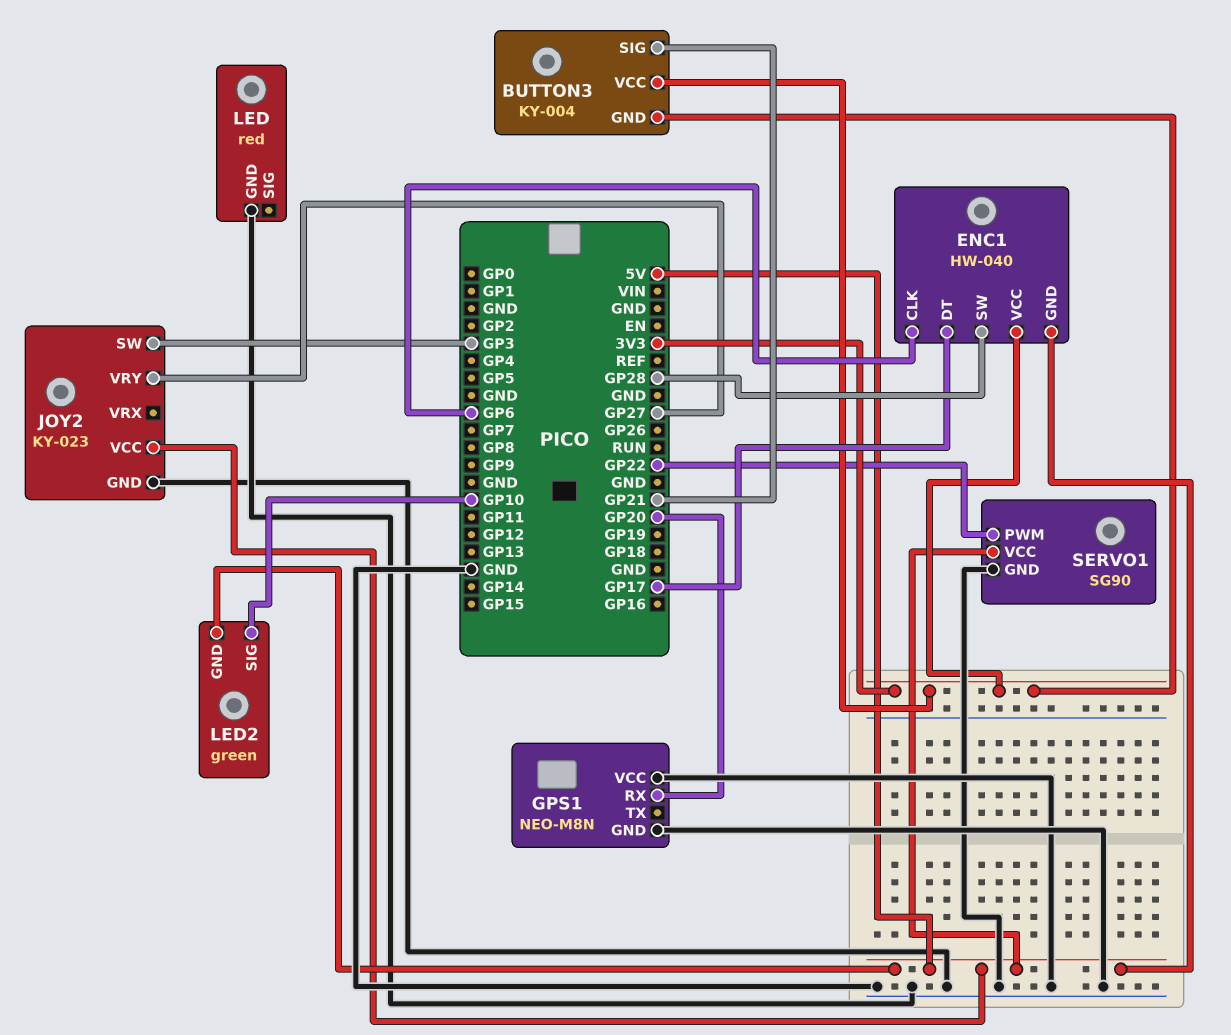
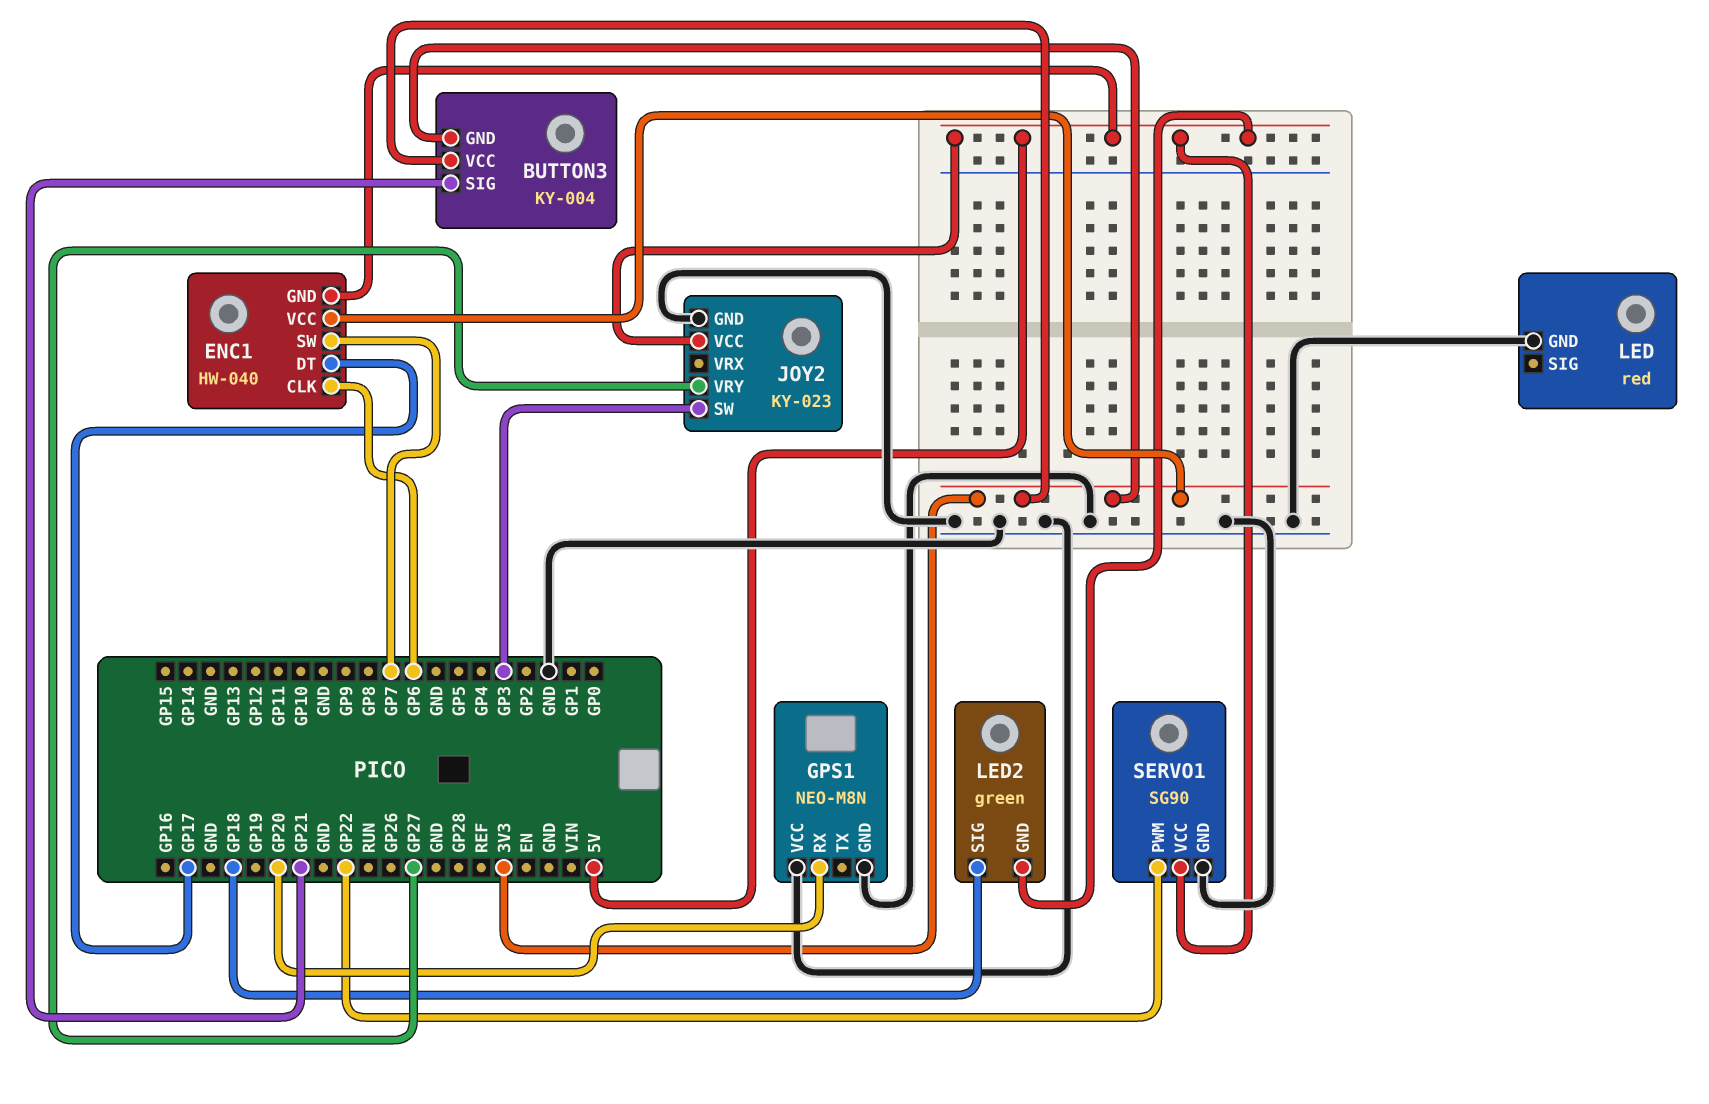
ENC1 pin SW: GP28 -> GP7
LED2 pin SIG: GP10 -> GP18

